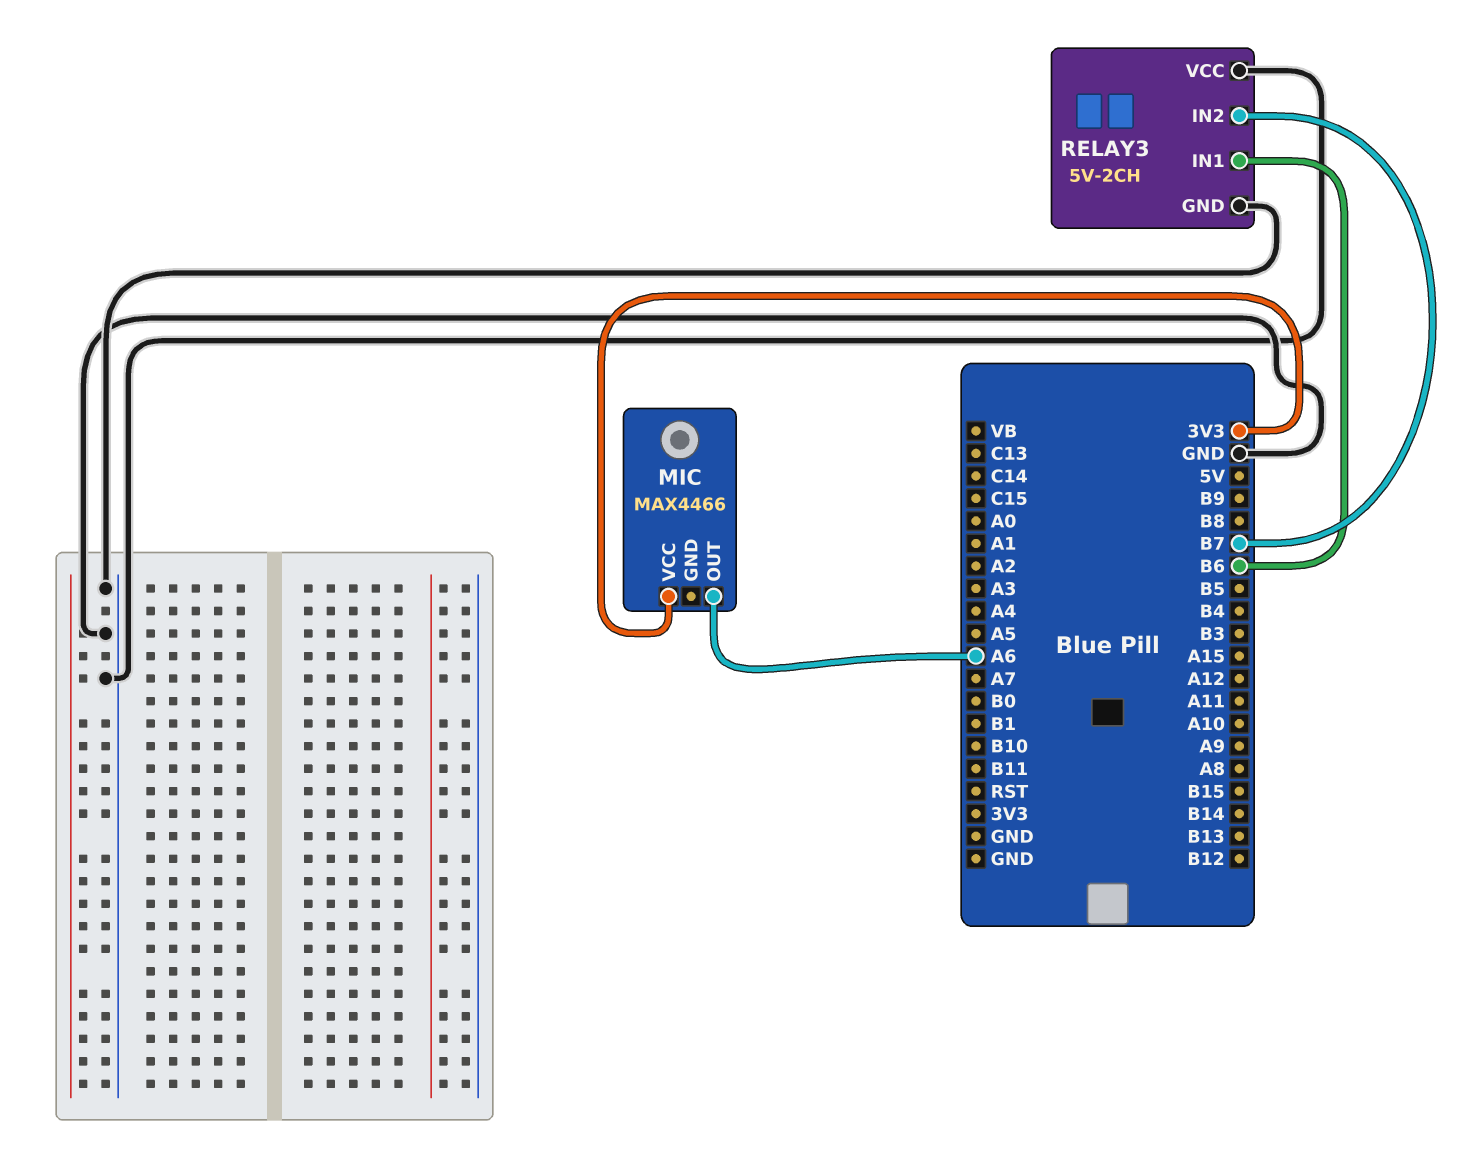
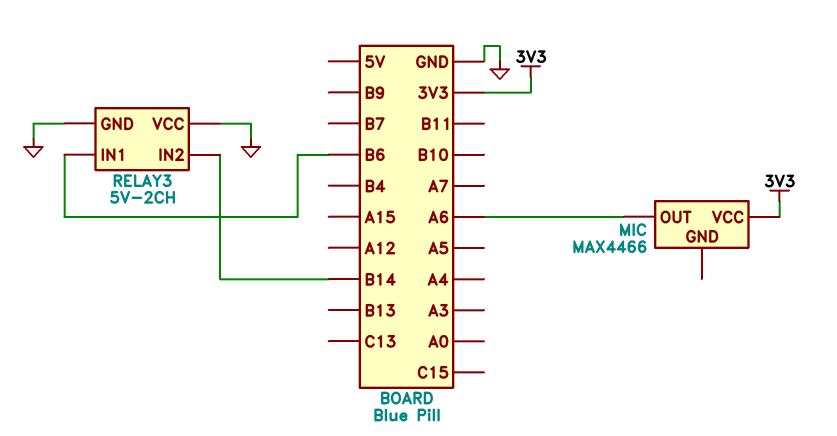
RELAY3 pin IN2: B7 -> B14

